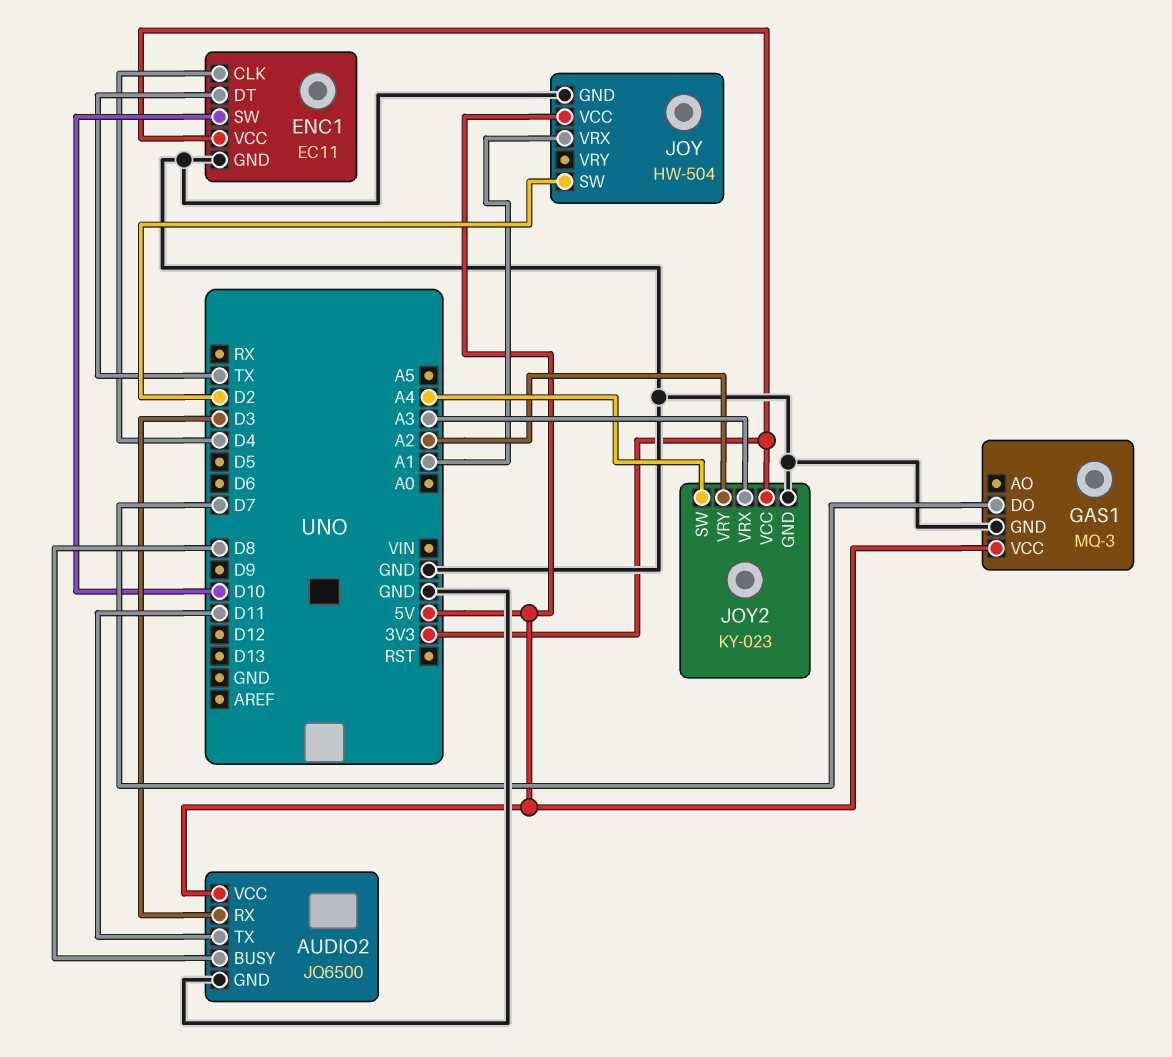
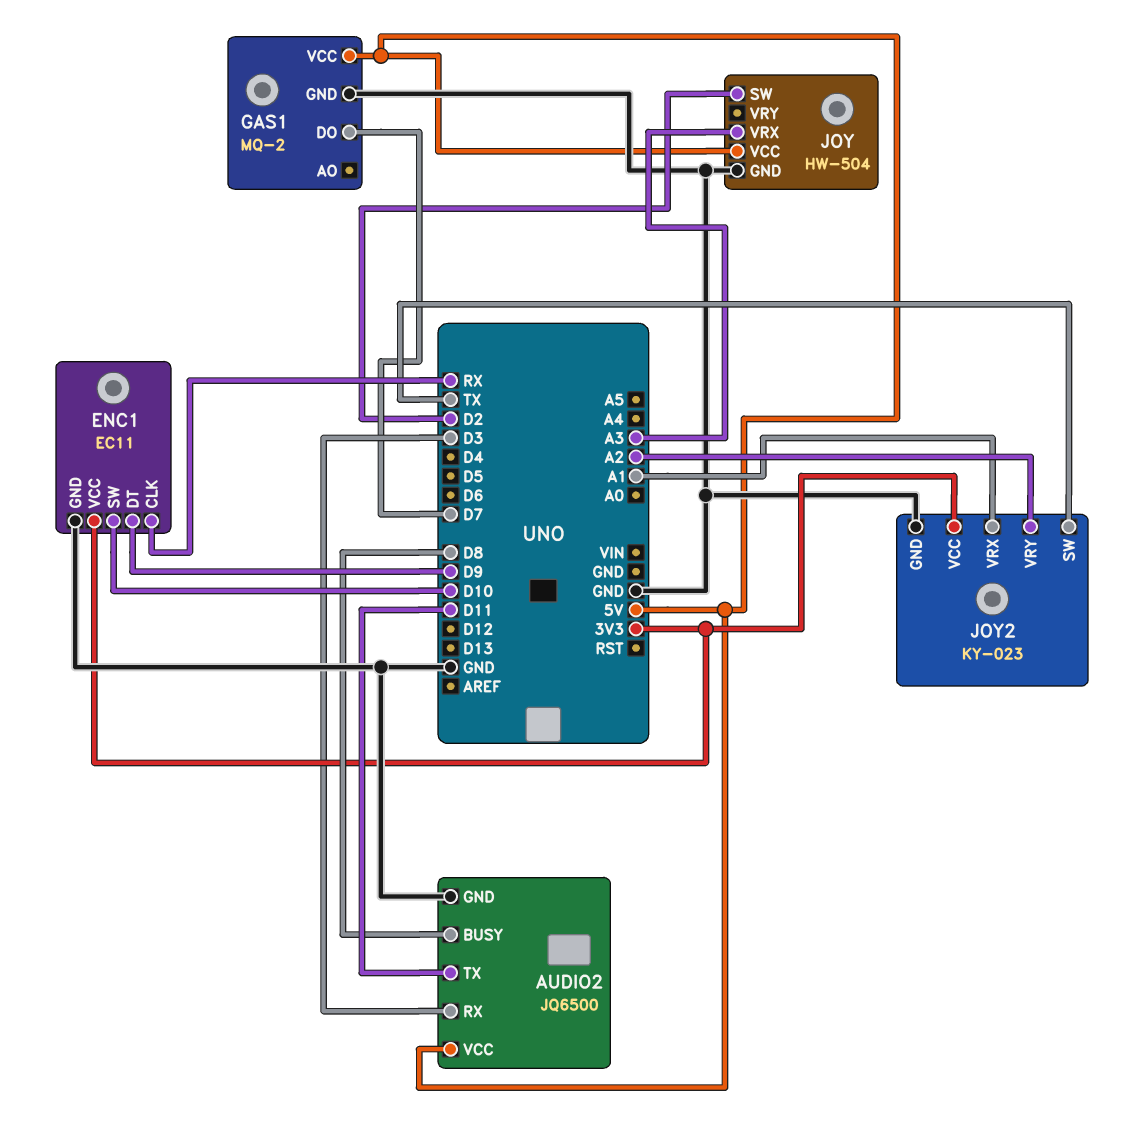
ENC1 pin CLK: D4 -> RX
ENC1 pin DT: TX -> D9
GAS1: MQ-3 -> MQ-2
JOY pin VRX: A1 -> A3
JOY2 pin SW: A4 -> TX
JOY2 pin VRX: A3 -> A1

